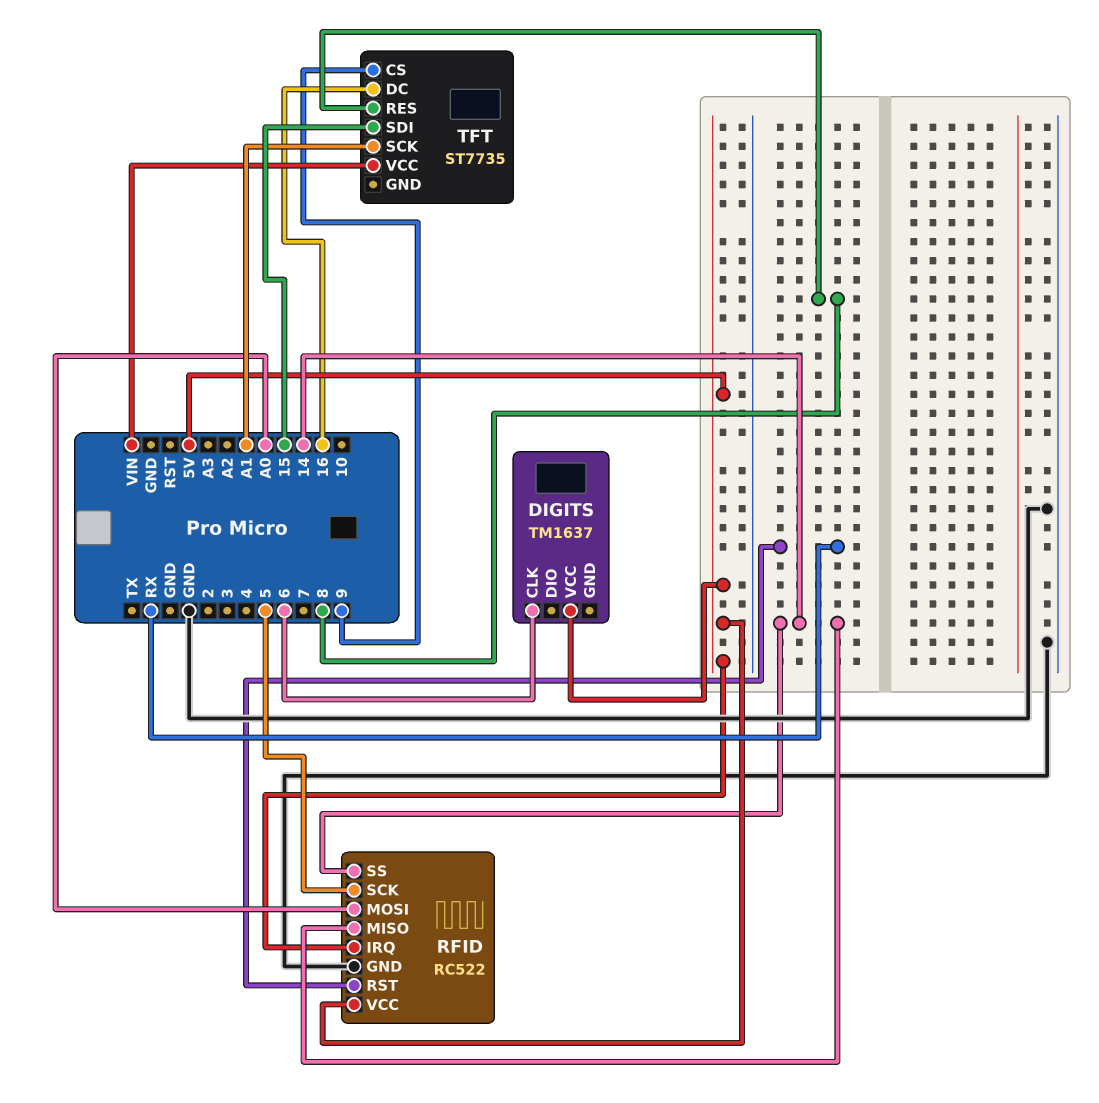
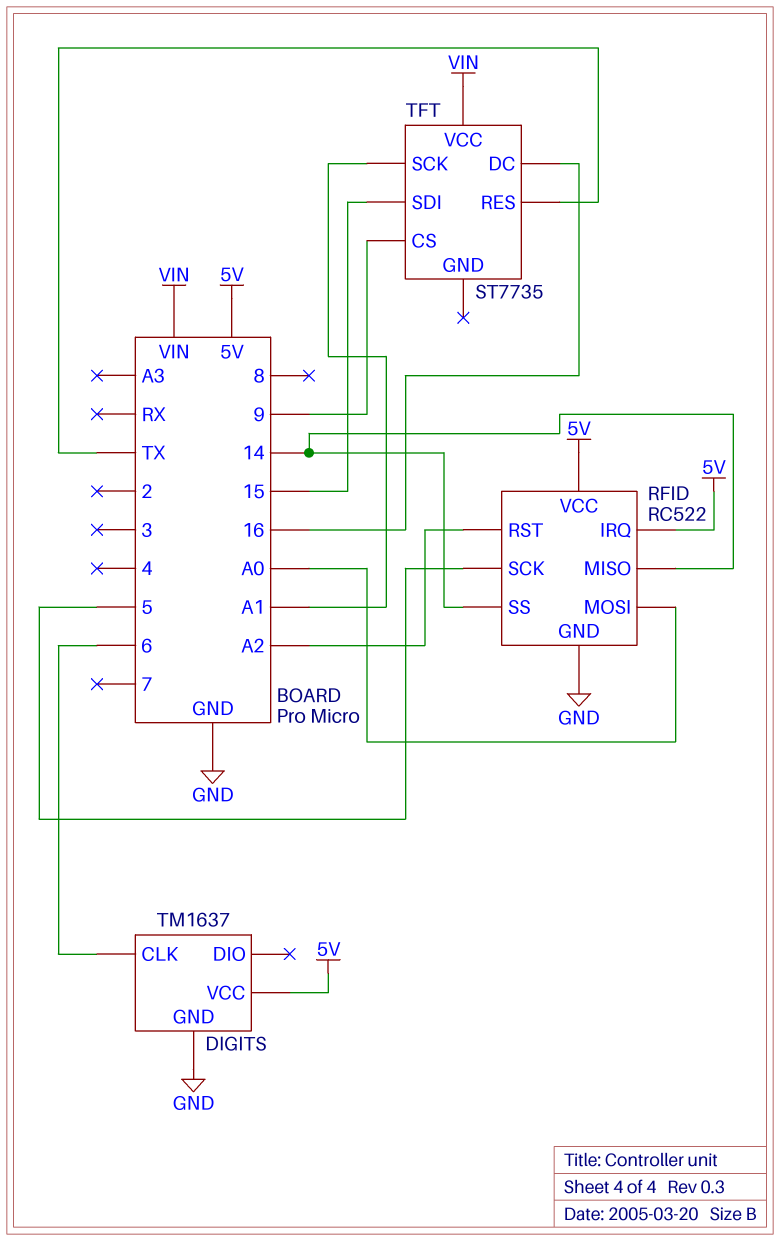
DIGITS pin GND: none -> GND
RFID pin RST: RX -> A2
TFT pin RES: 8 -> TX

